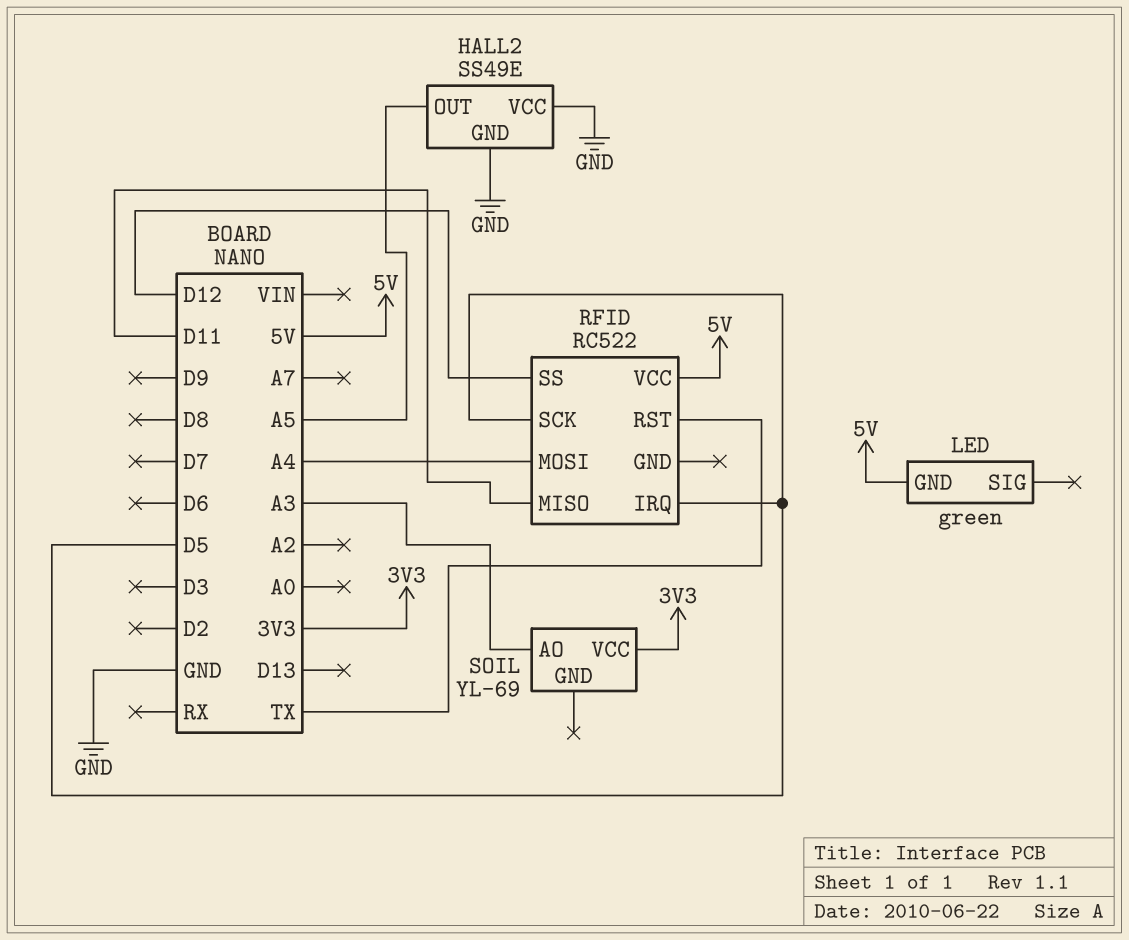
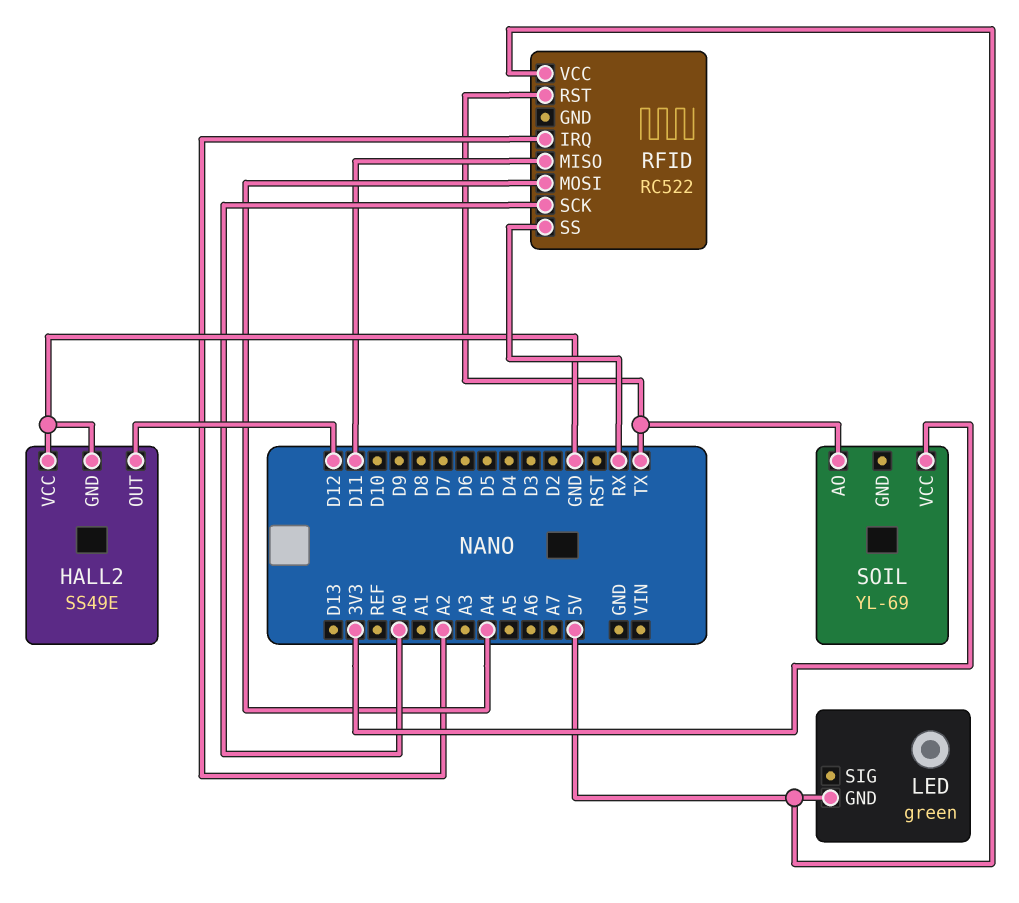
HALL2 pin OUT: A5 -> D12
RFID pin IRQ: D5 -> A2
RFID pin SCK: D5 -> A0
RFID pin SS: D12 -> RX
SOIL pin AO: A3 -> TX

